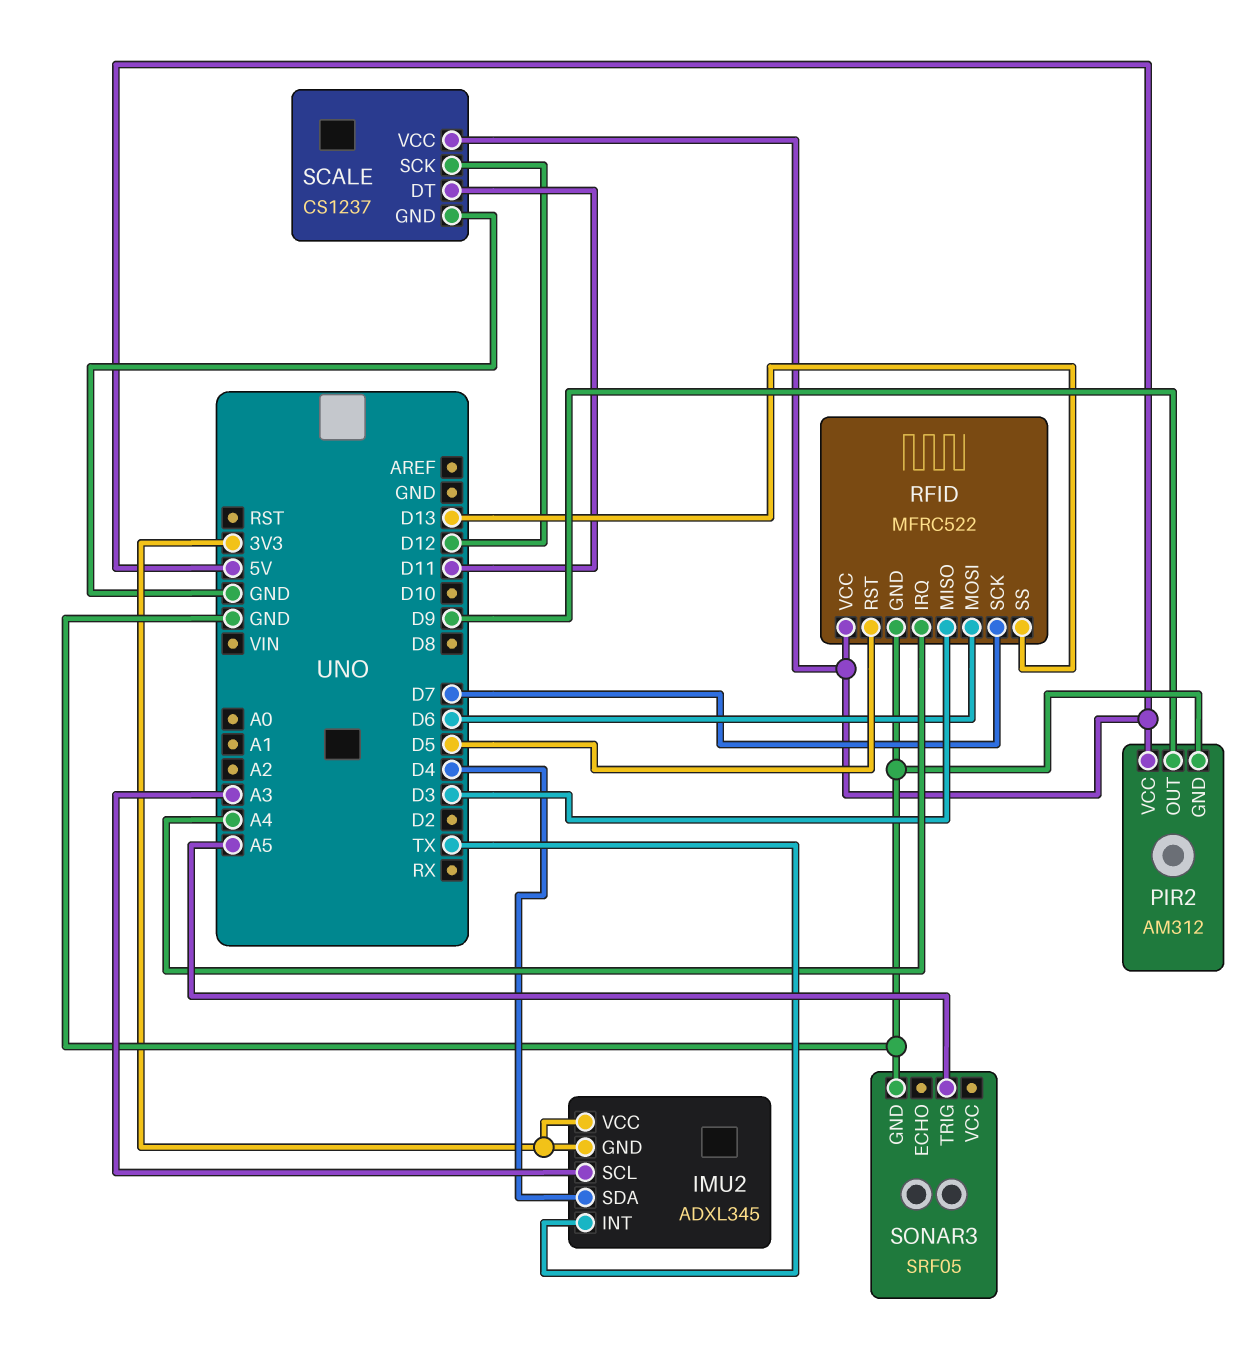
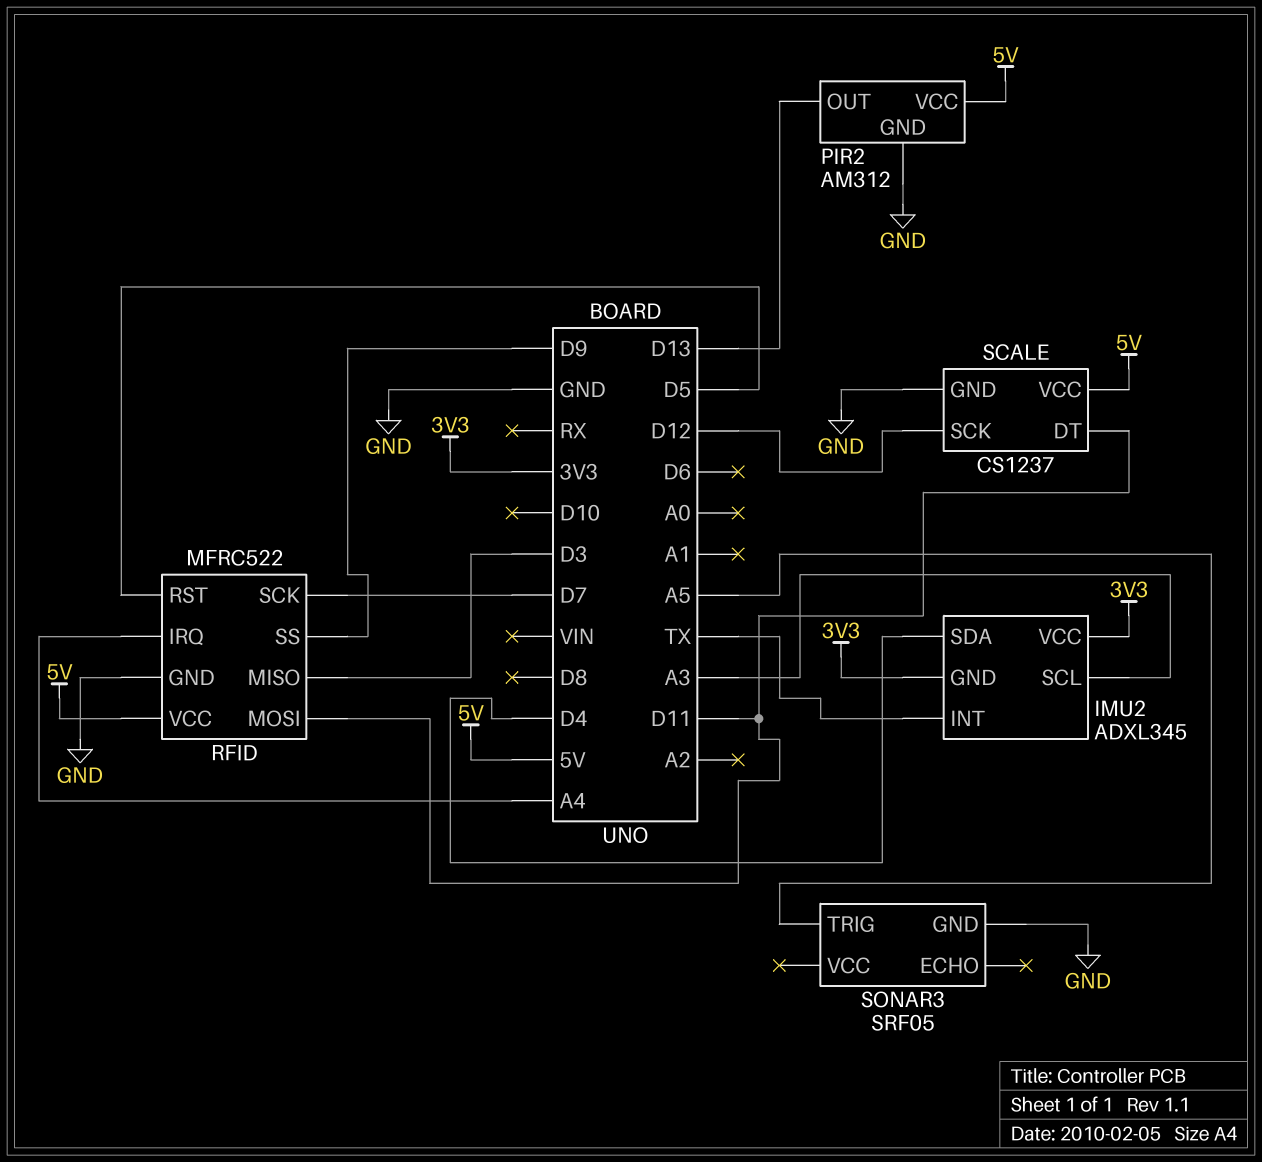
PIR2 pin OUT: D9 -> D13
RFID pin MOSI: D6 -> D11
RFID pin SS: D13 -> D9

